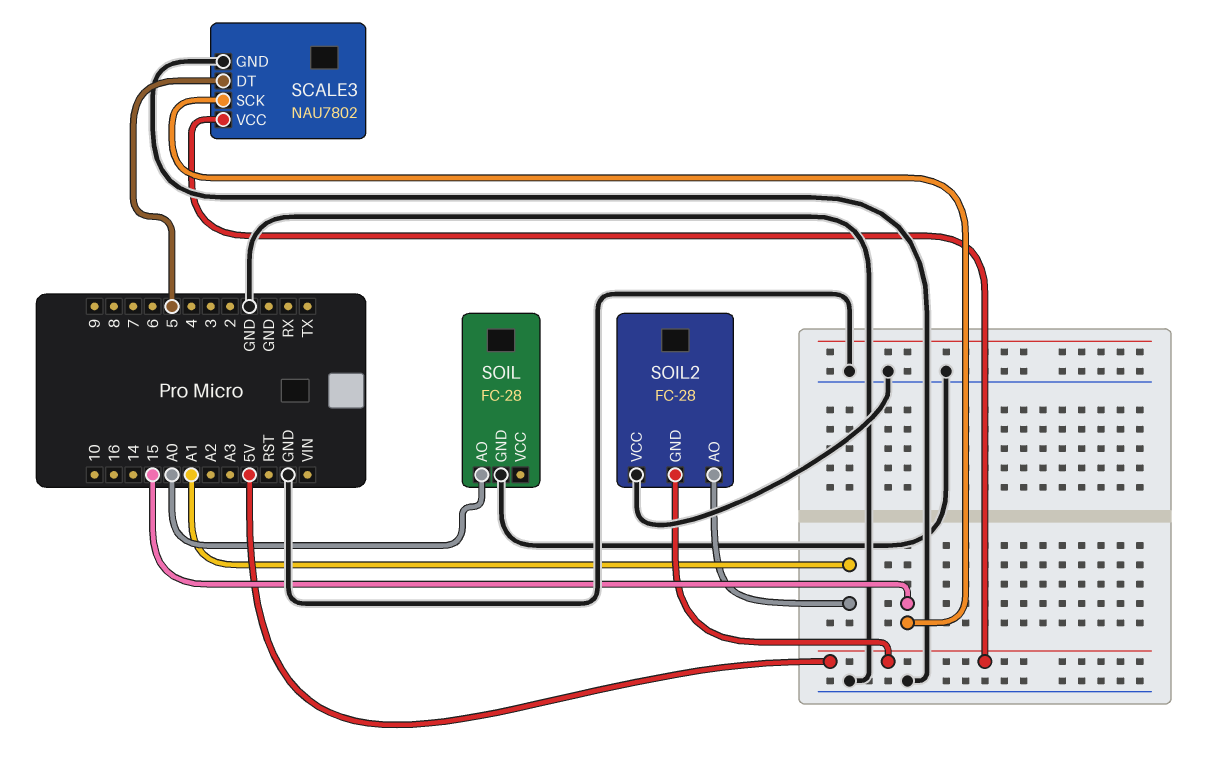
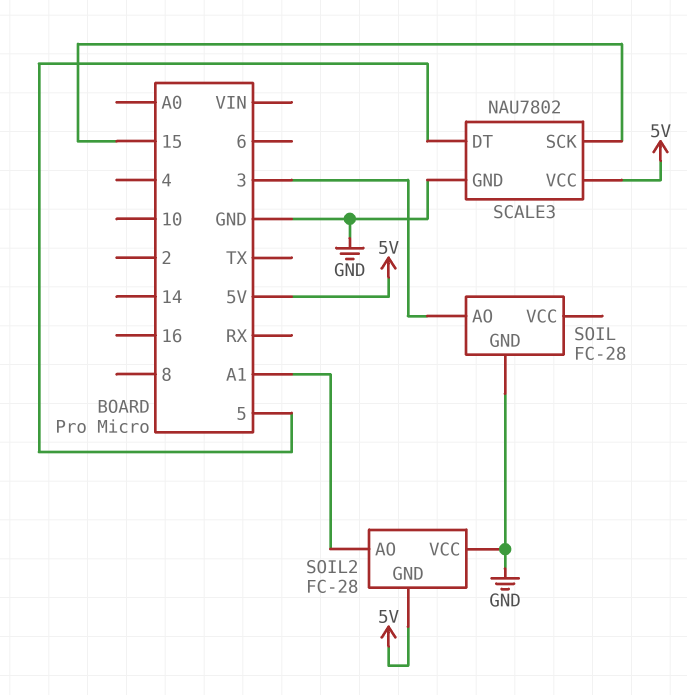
SOIL pin AO: A0 -> 3

